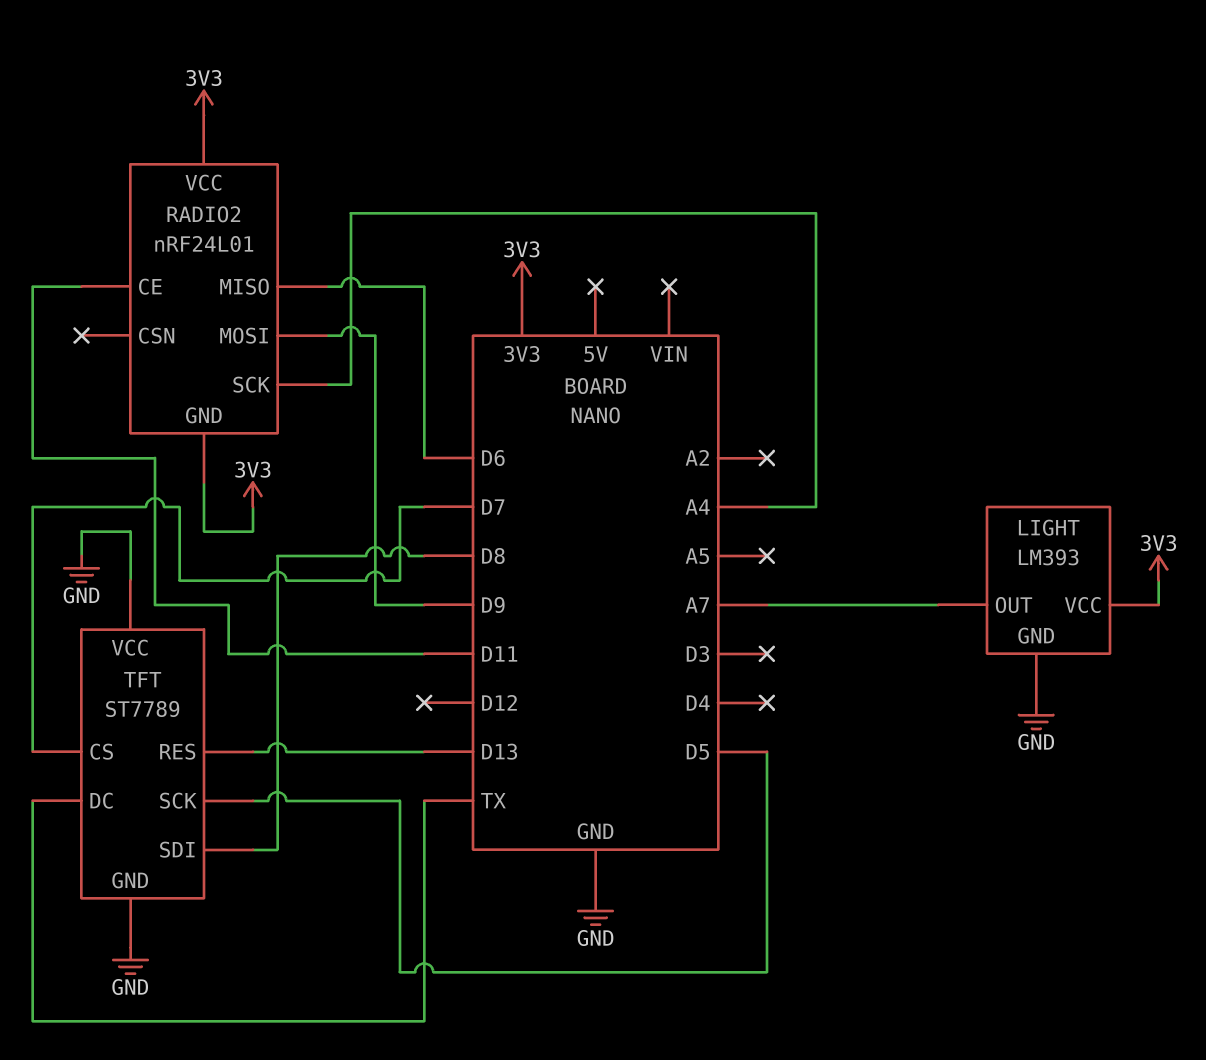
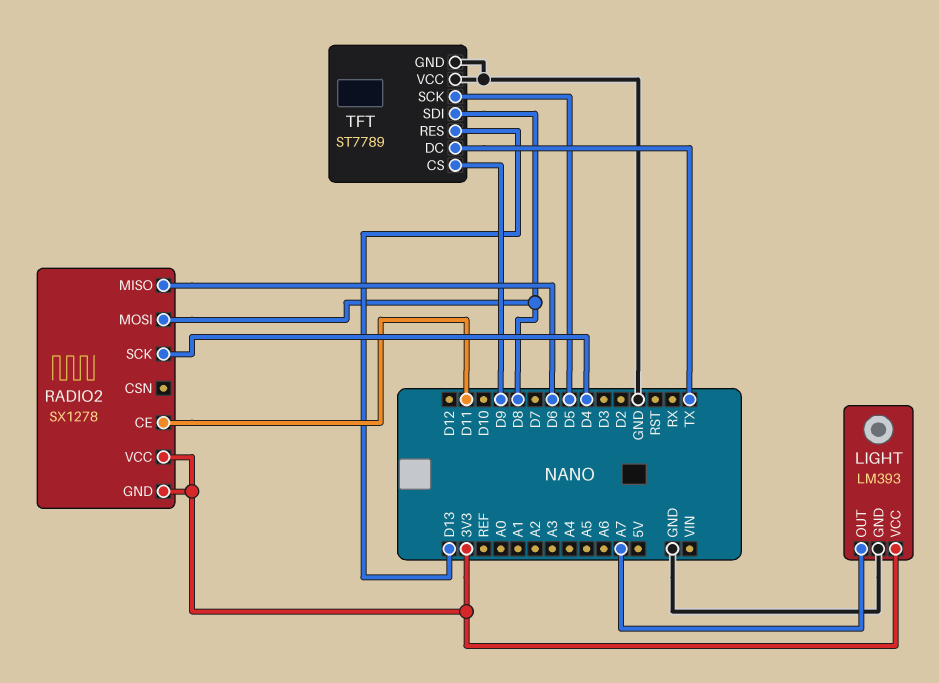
RADIO2: nRF24L01 -> SX1278
RADIO2 pin MOSI: D9 -> D8
RADIO2 pin SCK: A4 -> D4
TFT pin CS: D7 -> D9

